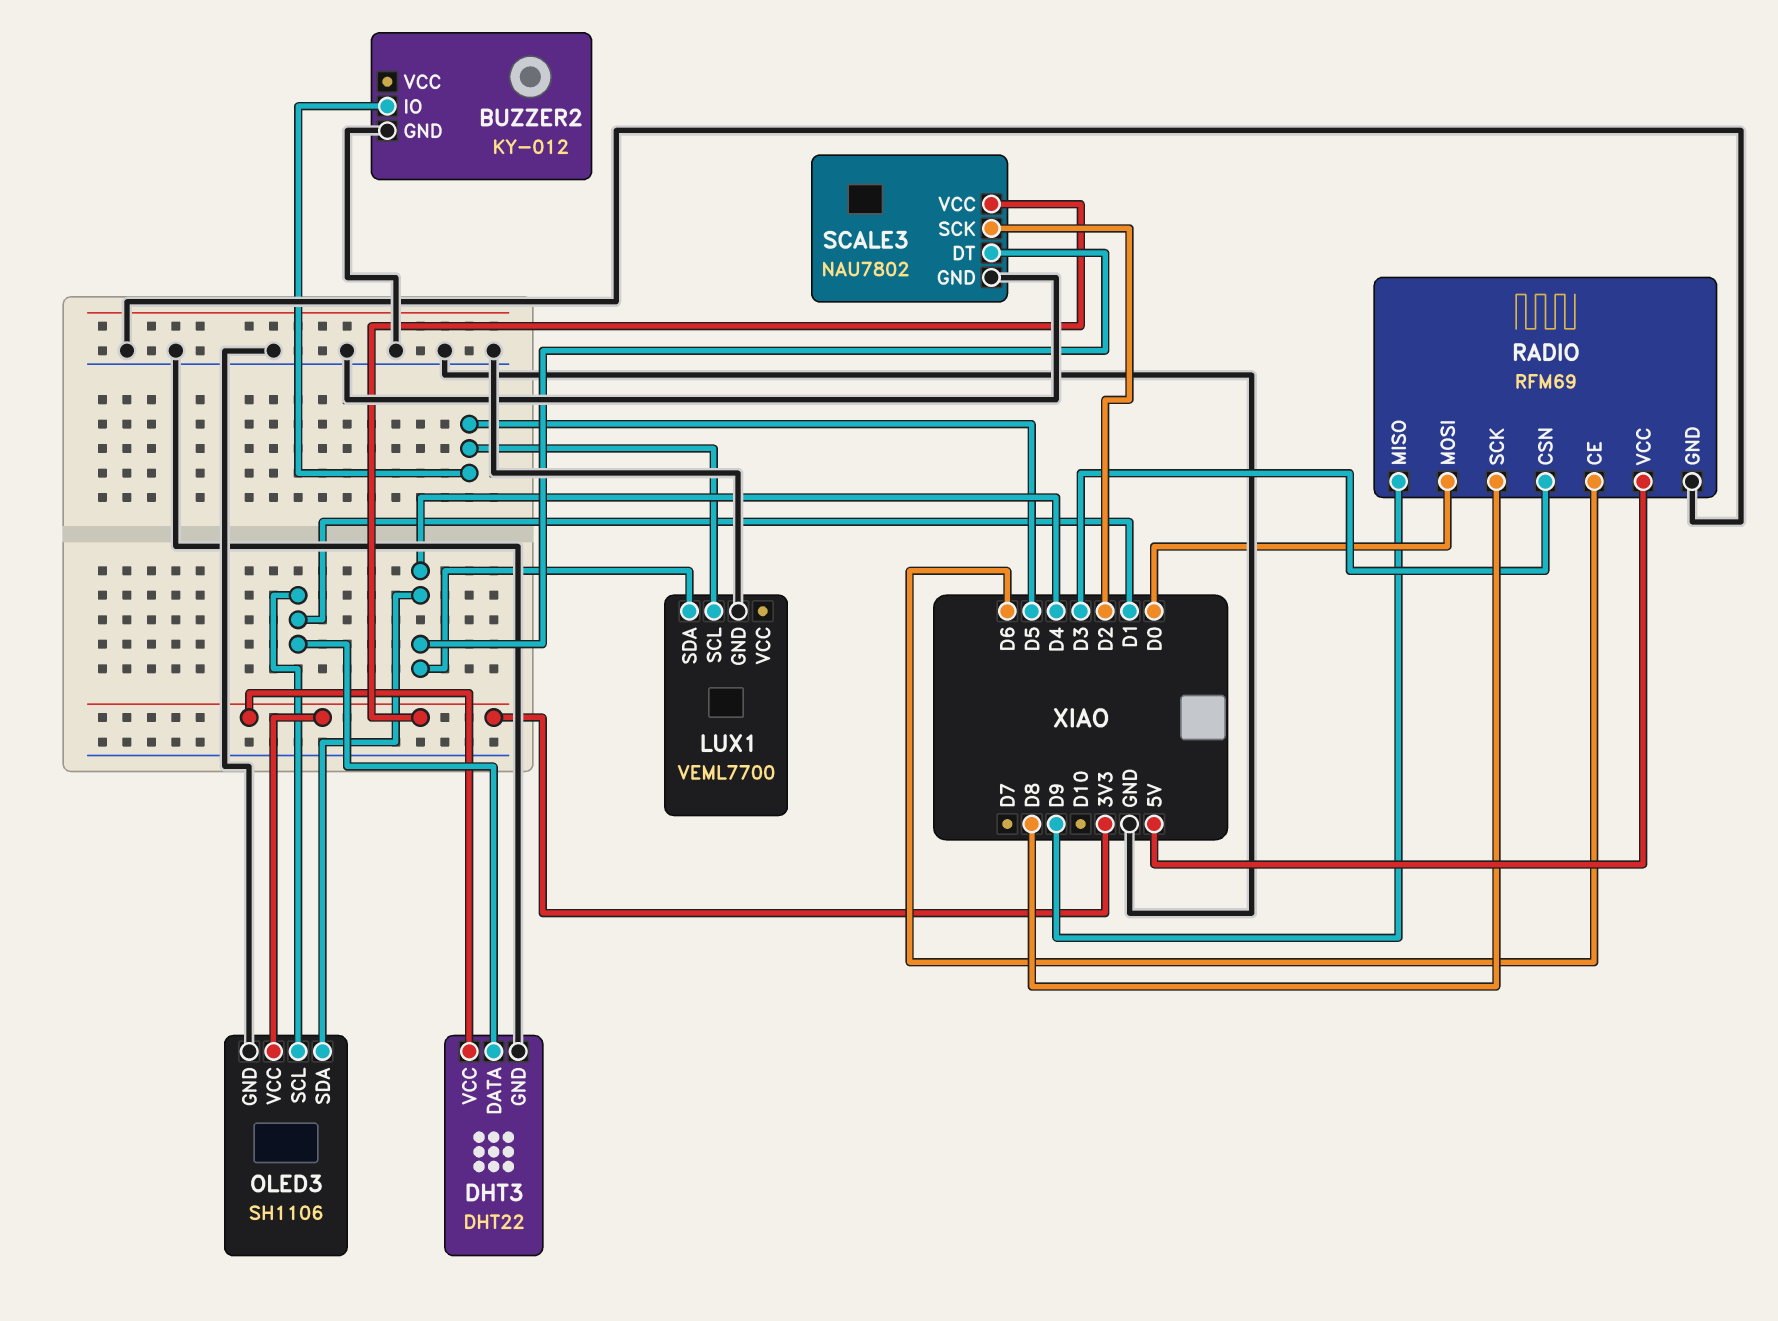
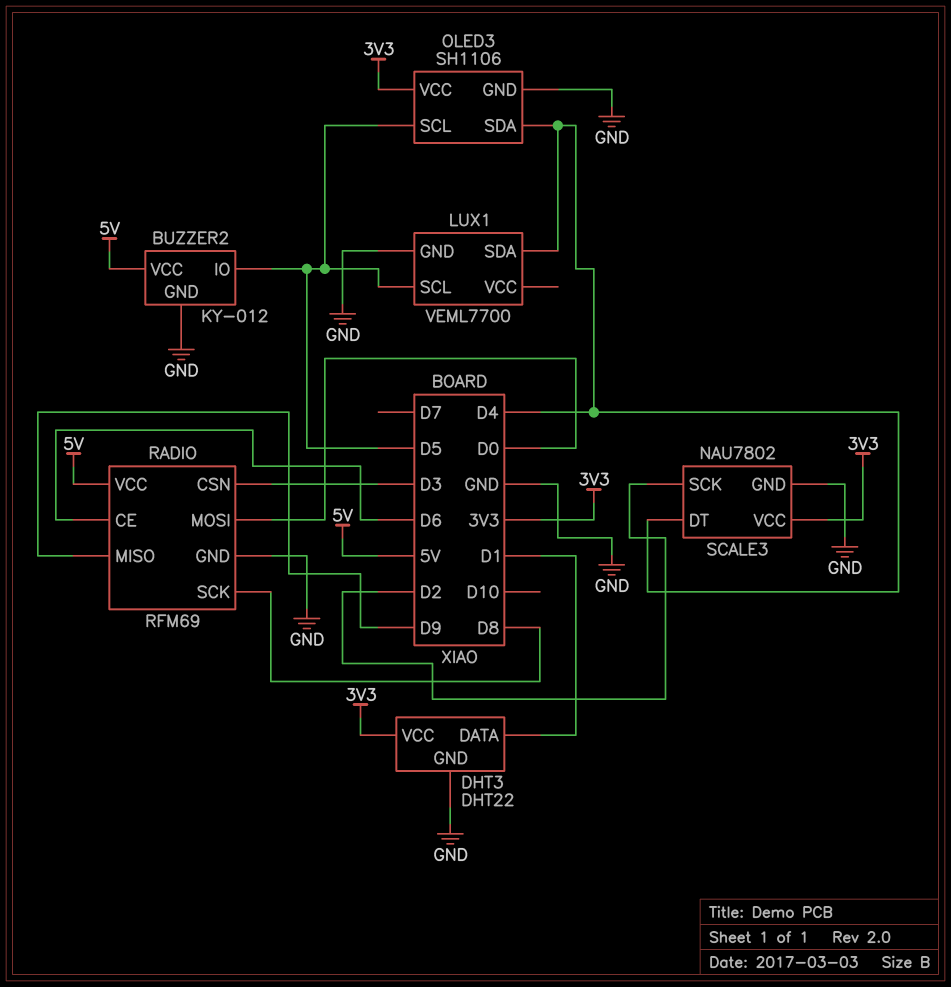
BUZZER2 pin VCC: none -> 5V
OLED3 pin SCL: D1 -> D5

